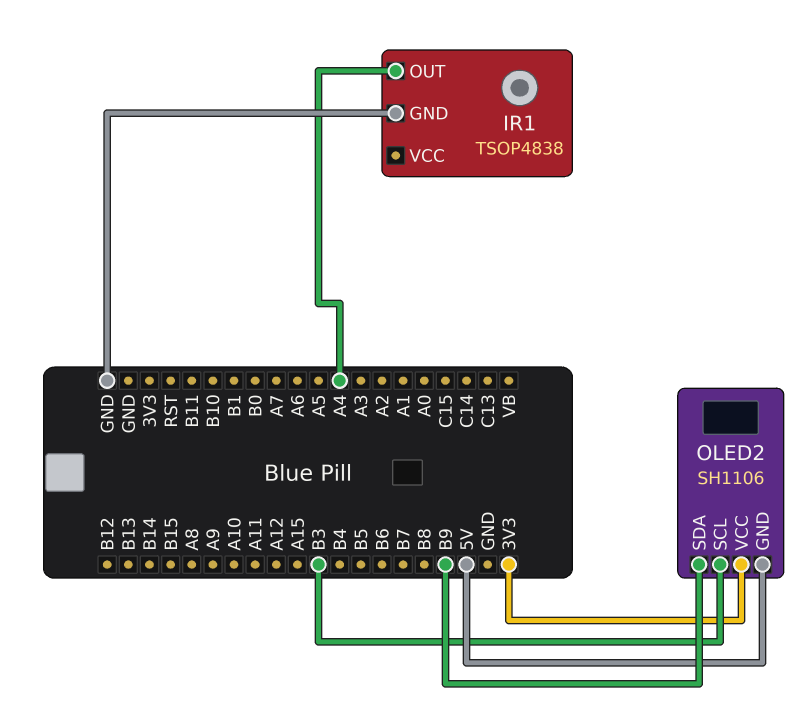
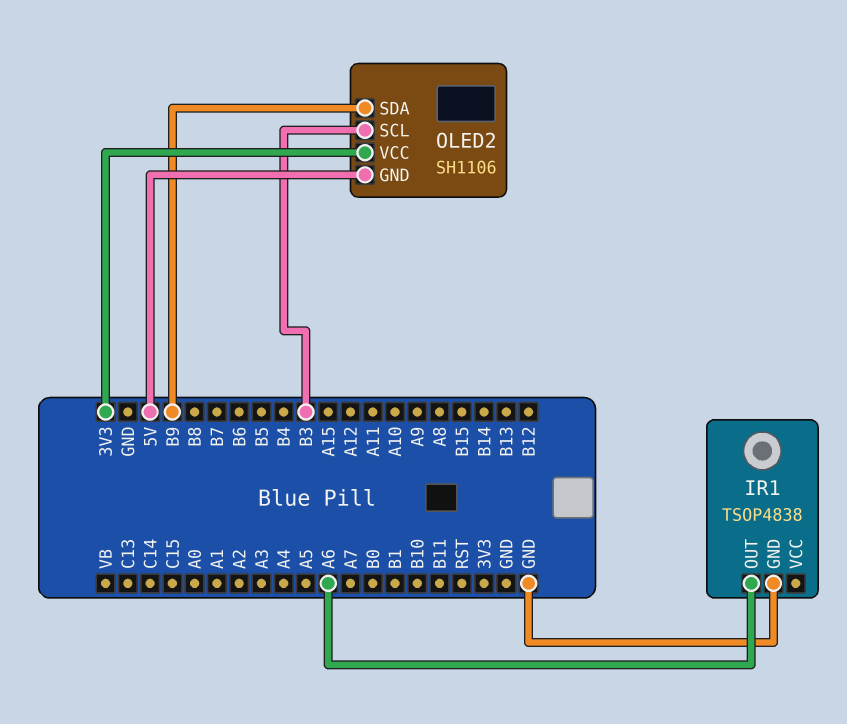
IR1 pin OUT: A4 -> A6

